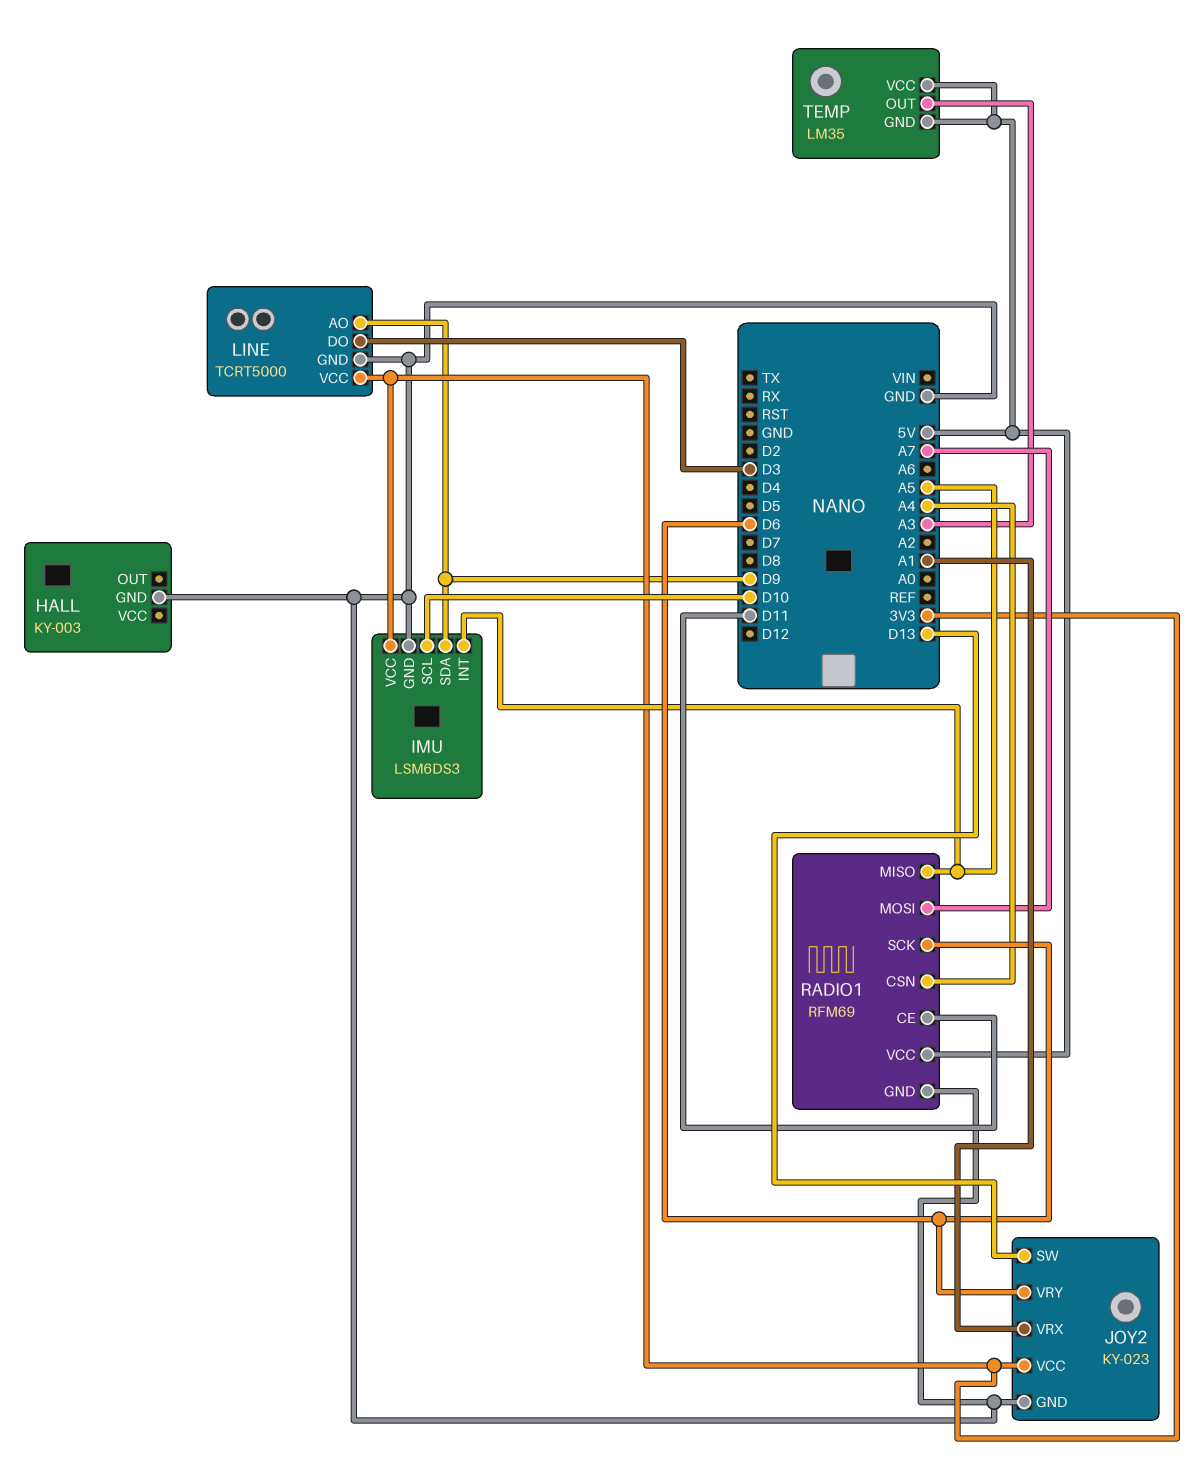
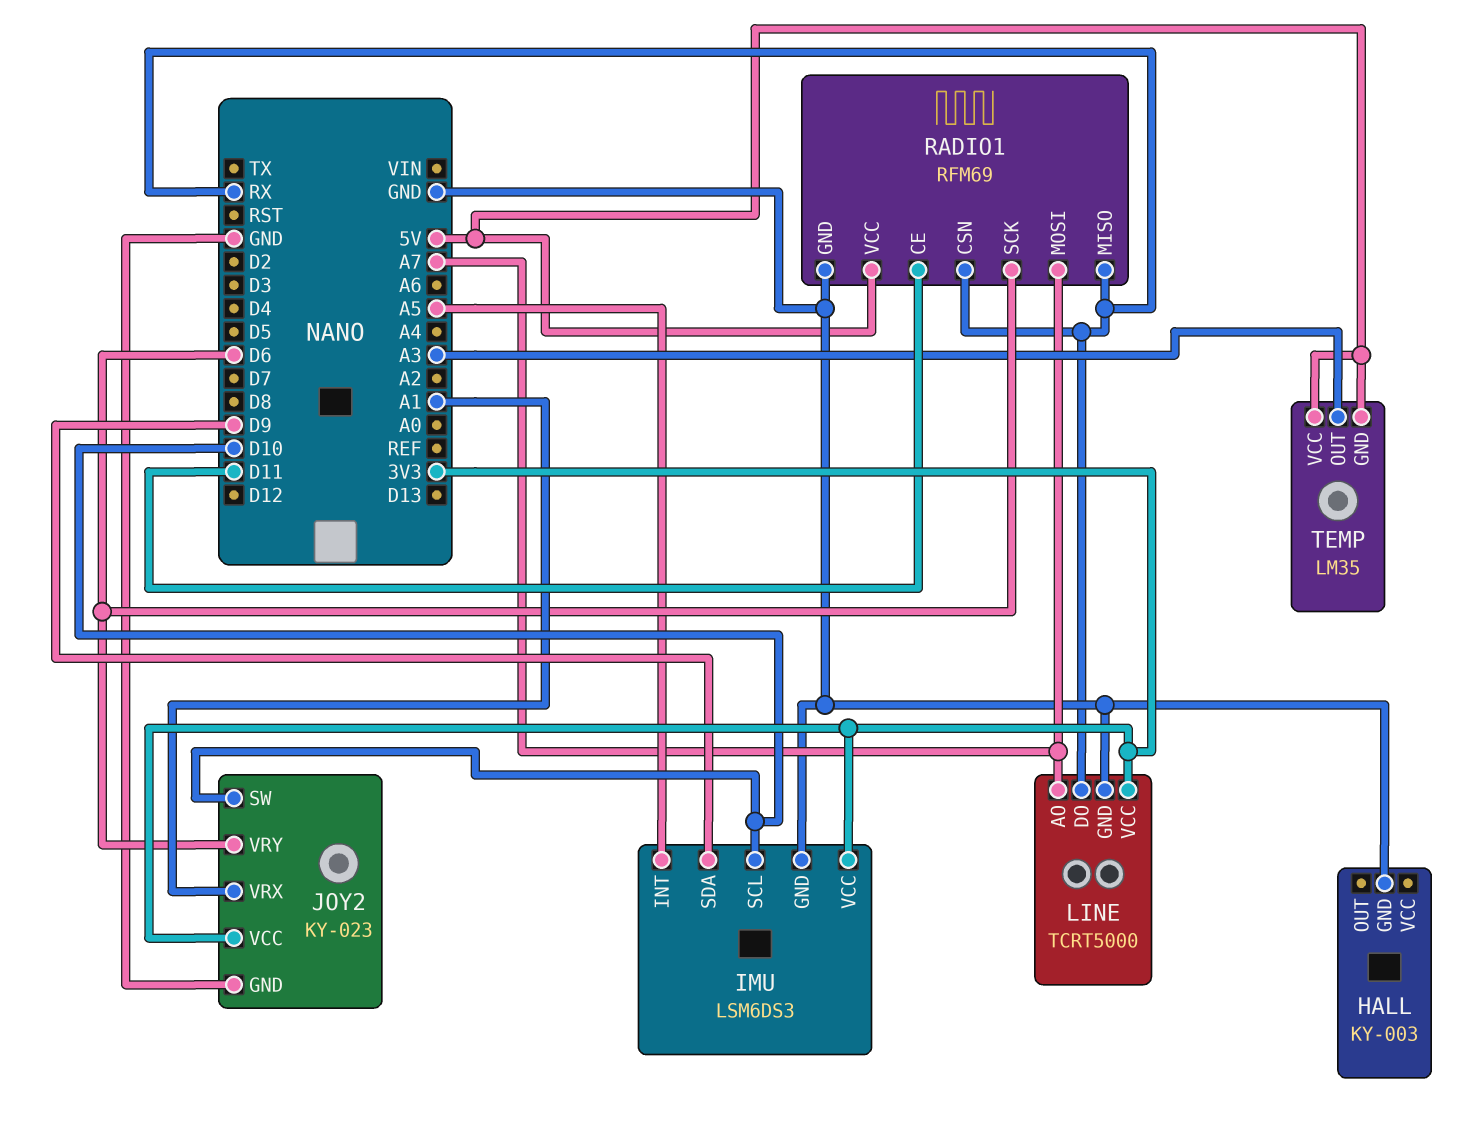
JOY2 pin SW: D13 -> D10
LINE pin AO: D9 -> A7
LINE pin DO: D3 -> RX
RADIO1 pin CSN: A4 -> RX
RADIO1 pin MISO: A5 -> RX

